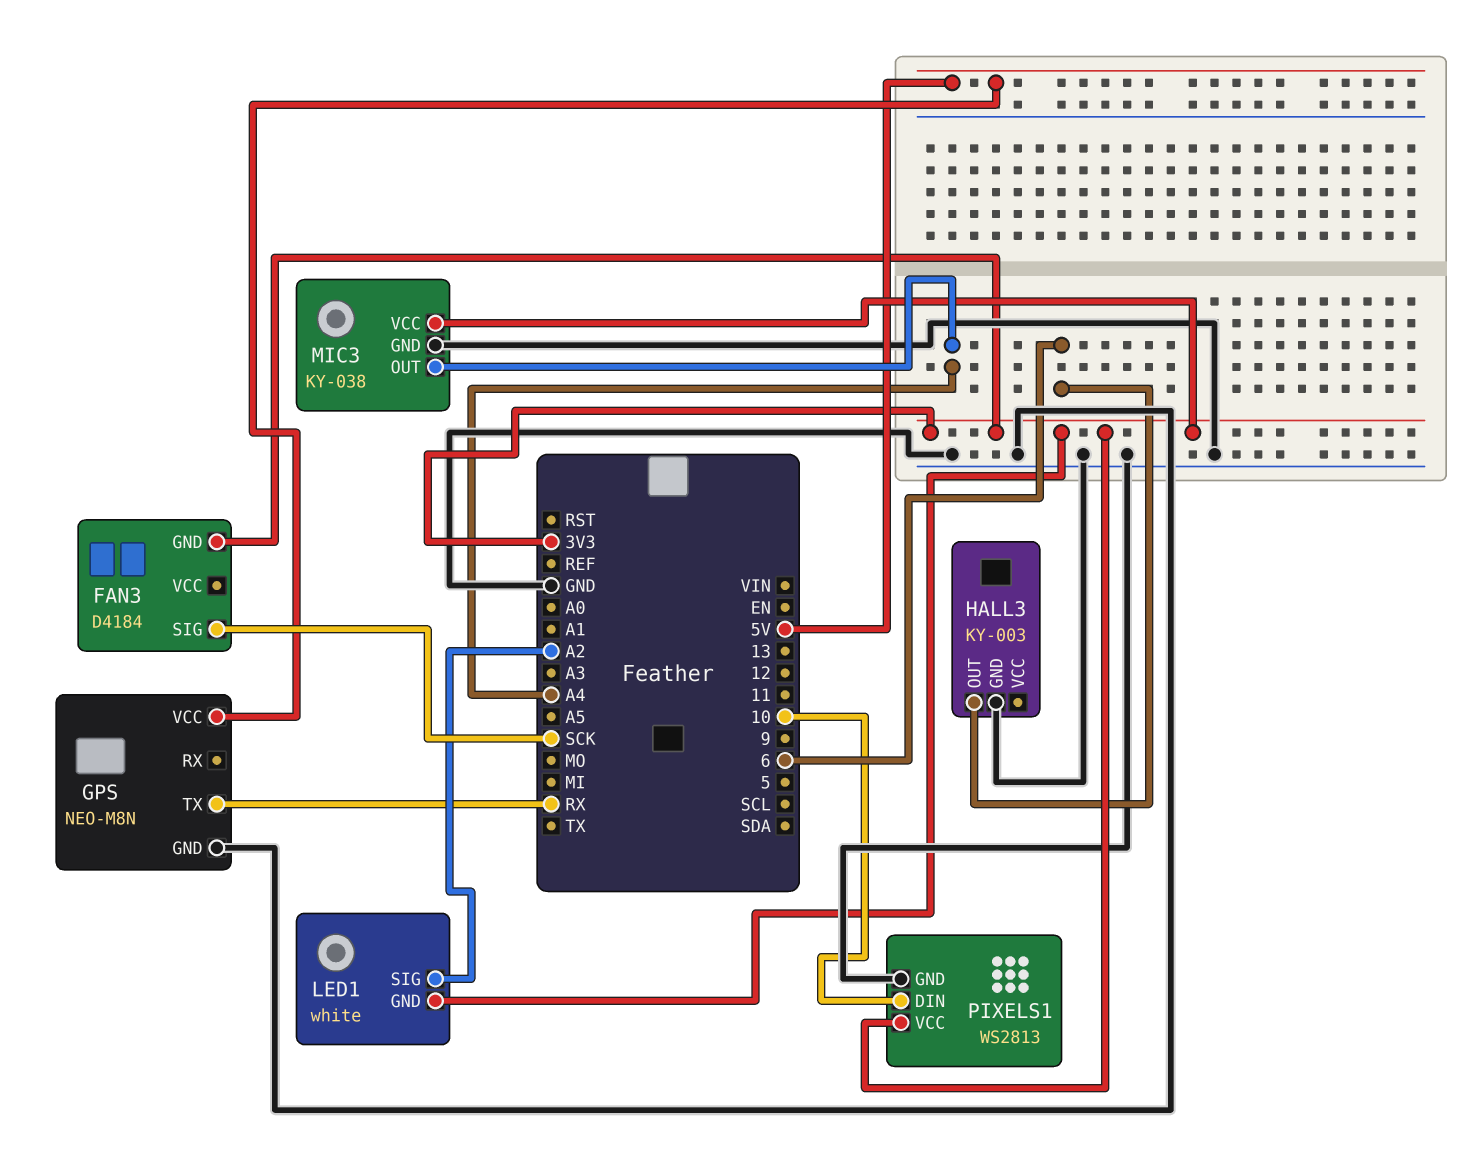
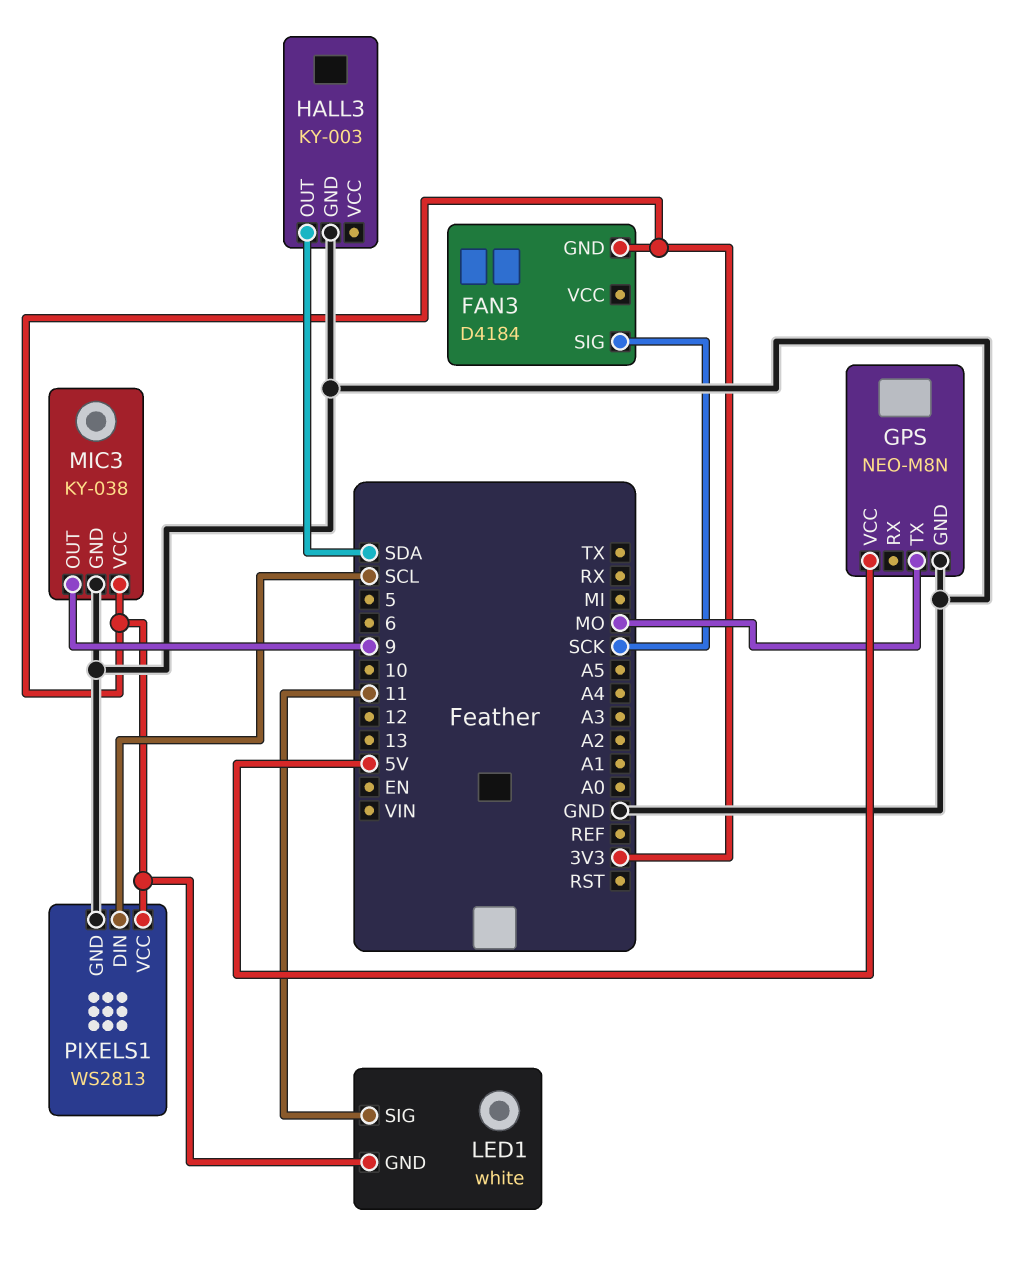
GPS pin TX: RX -> MO
HALL3 pin OUT: 6 -> SDA
LED1 pin SIG: A2 -> 11
MIC3 pin OUT: A4 -> 9
PIXELS1 pin DIN: 10 -> SCL

